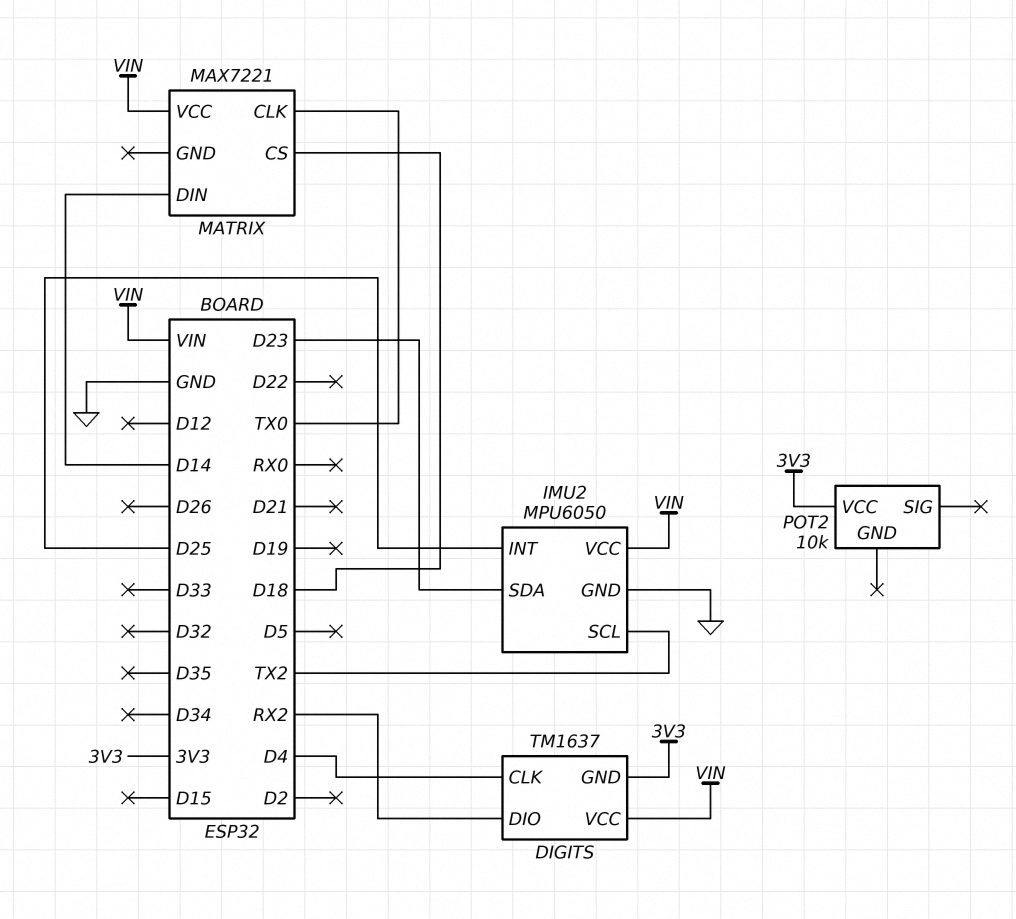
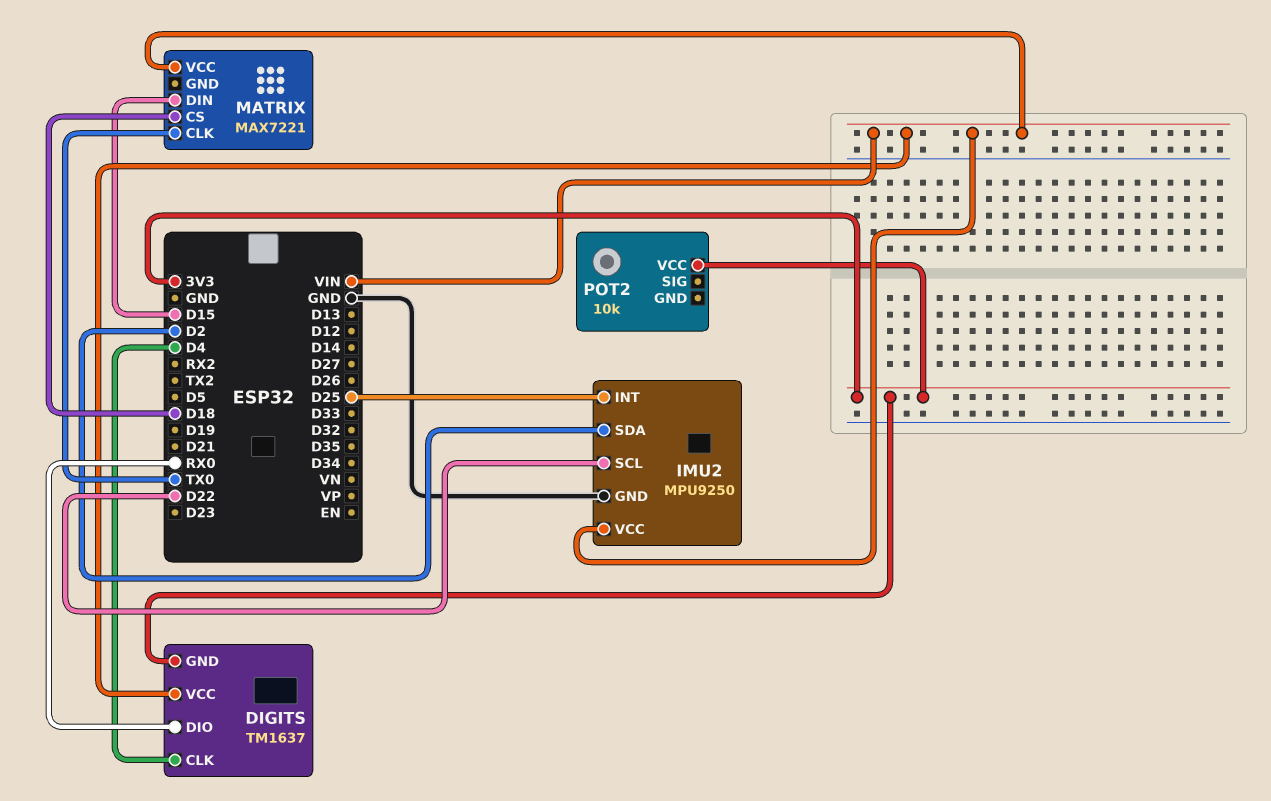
DIGITS pin DIO: RX2 -> RX0
IMU2: MPU6050 -> MPU9250
IMU2 pin SCL: TX2 -> D22
IMU2 pin SDA: D23 -> D2
MATRIX pin DIN: D14 -> D15

